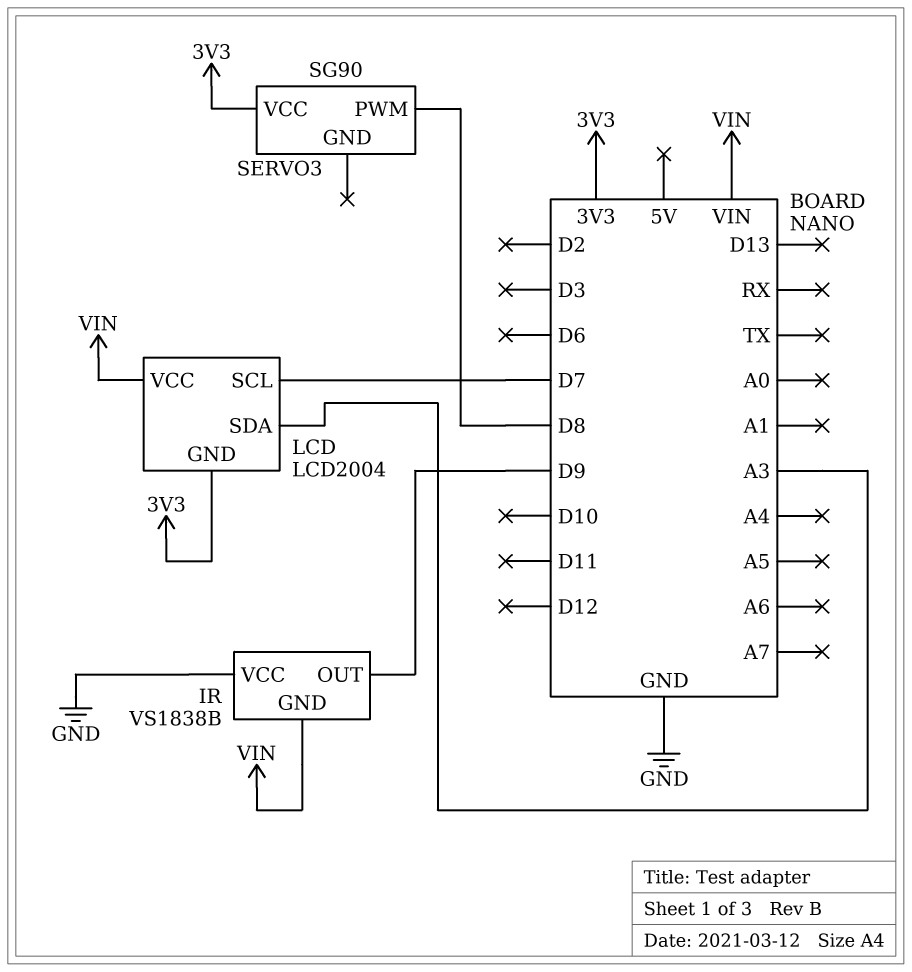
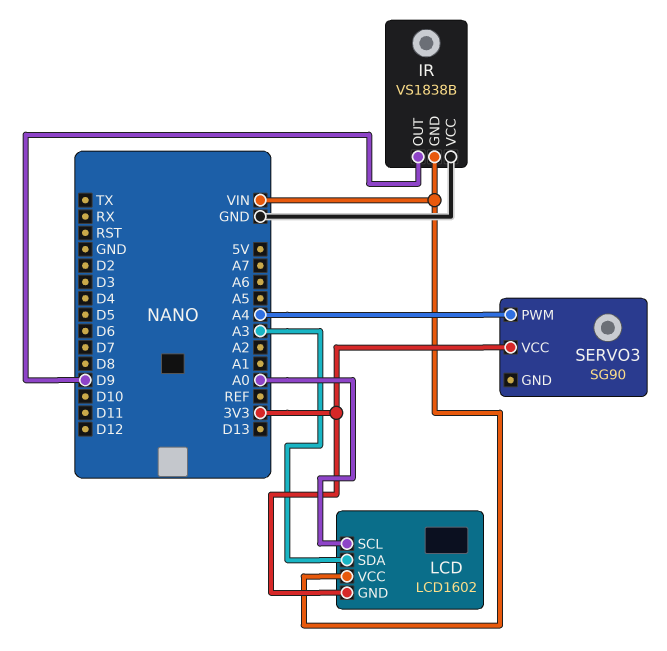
LCD: LCD2004 -> LCD1602
LCD pin SCL: D7 -> A0
SERVO3 pin PWM: D8 -> A4

